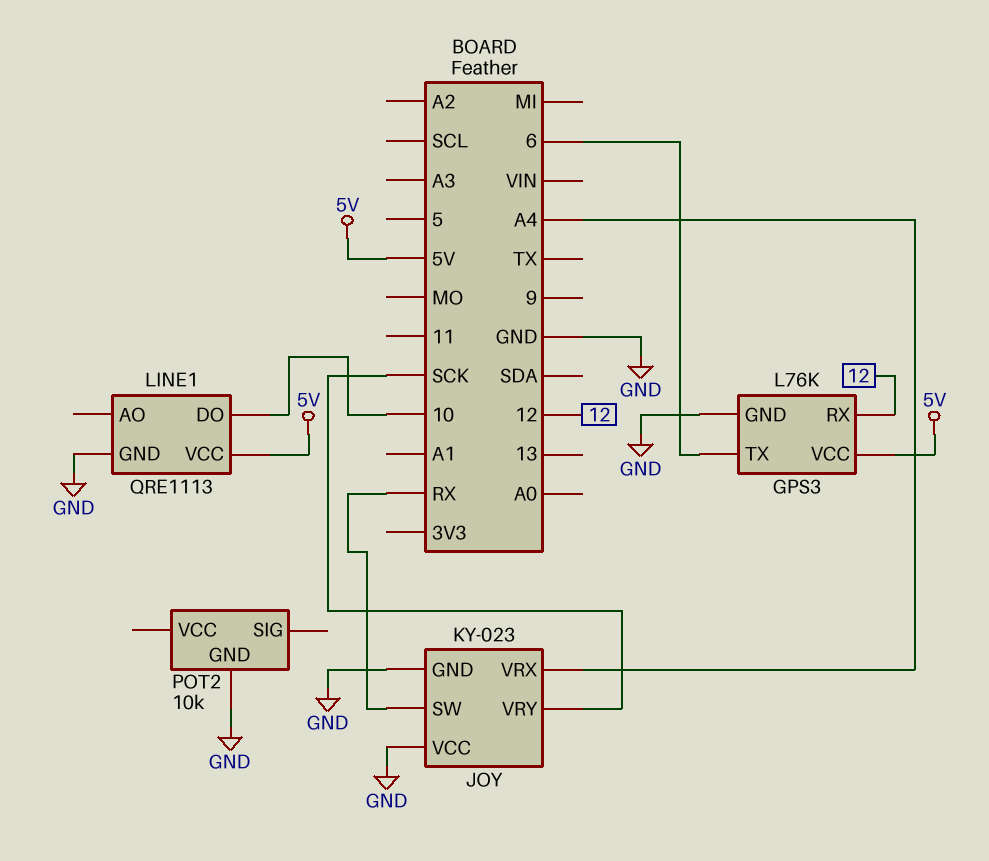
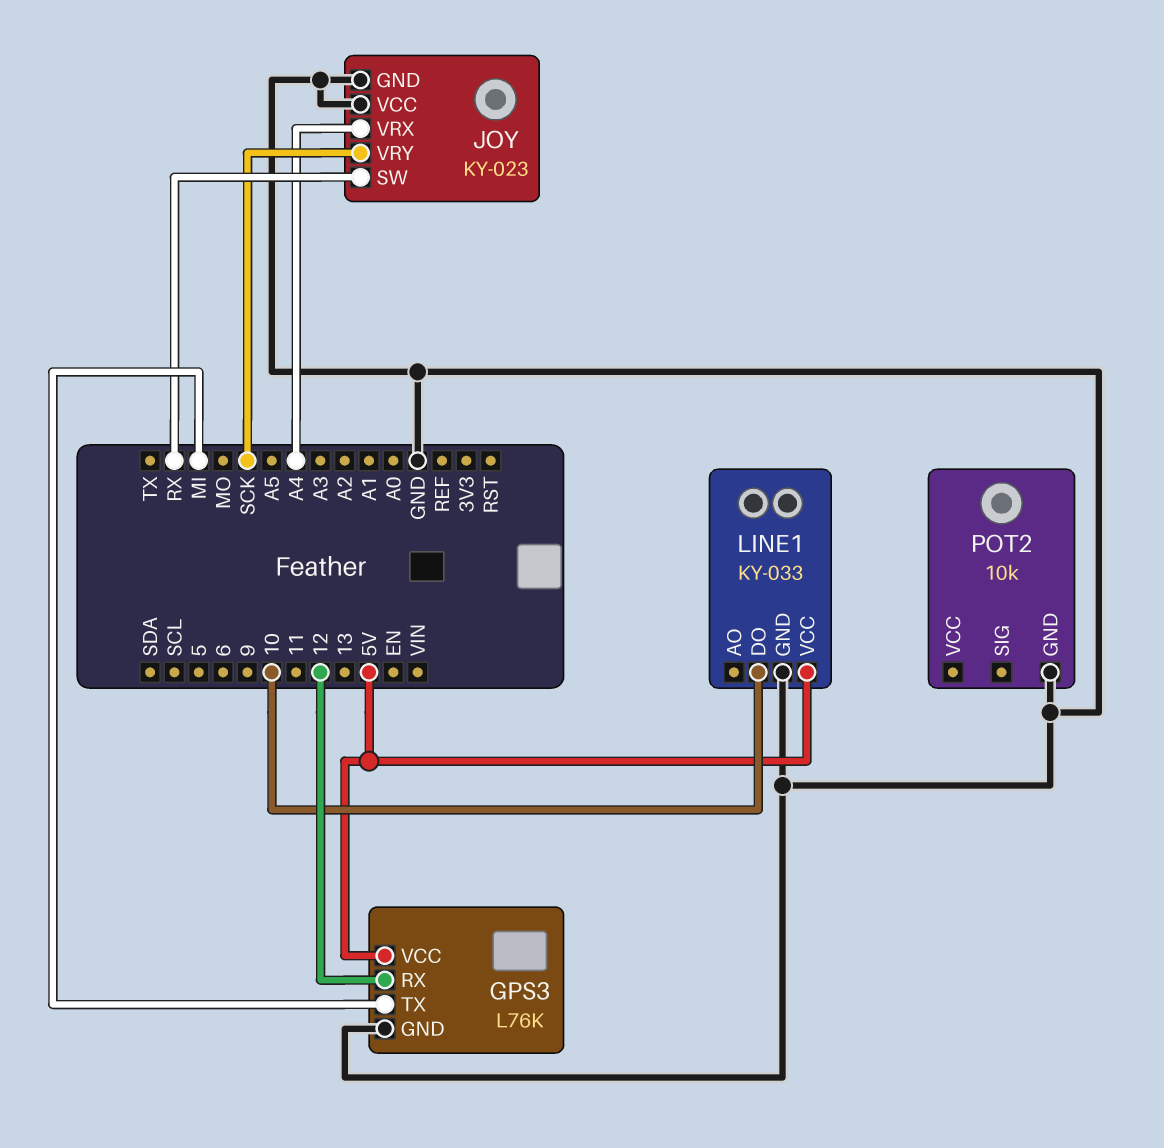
GPS3 pin TX: 6 -> MI
LINE1: QRE1113 -> KY-033

